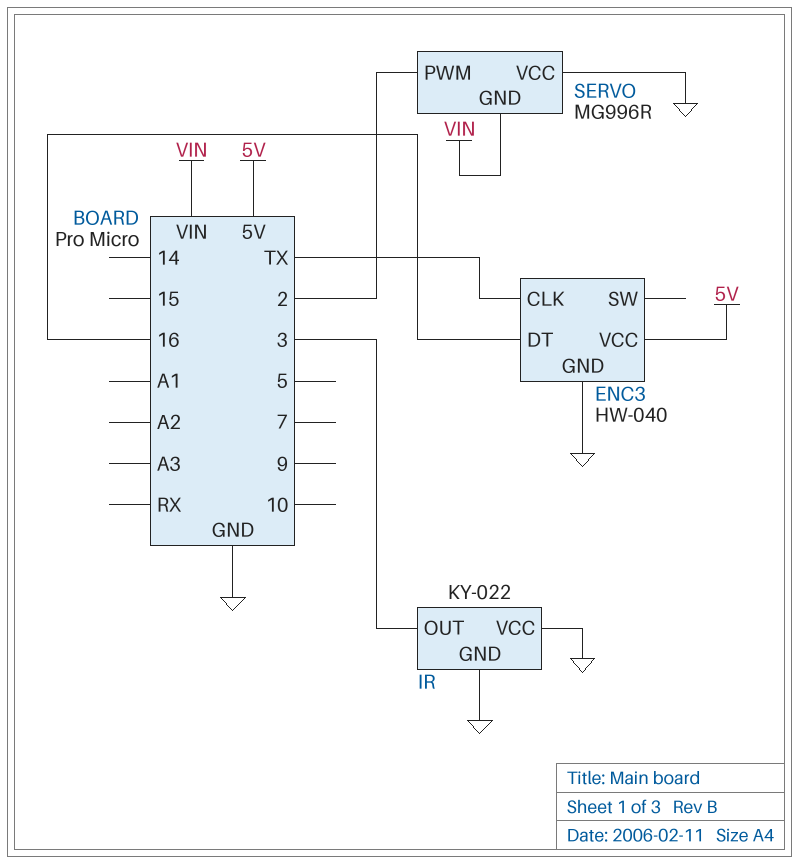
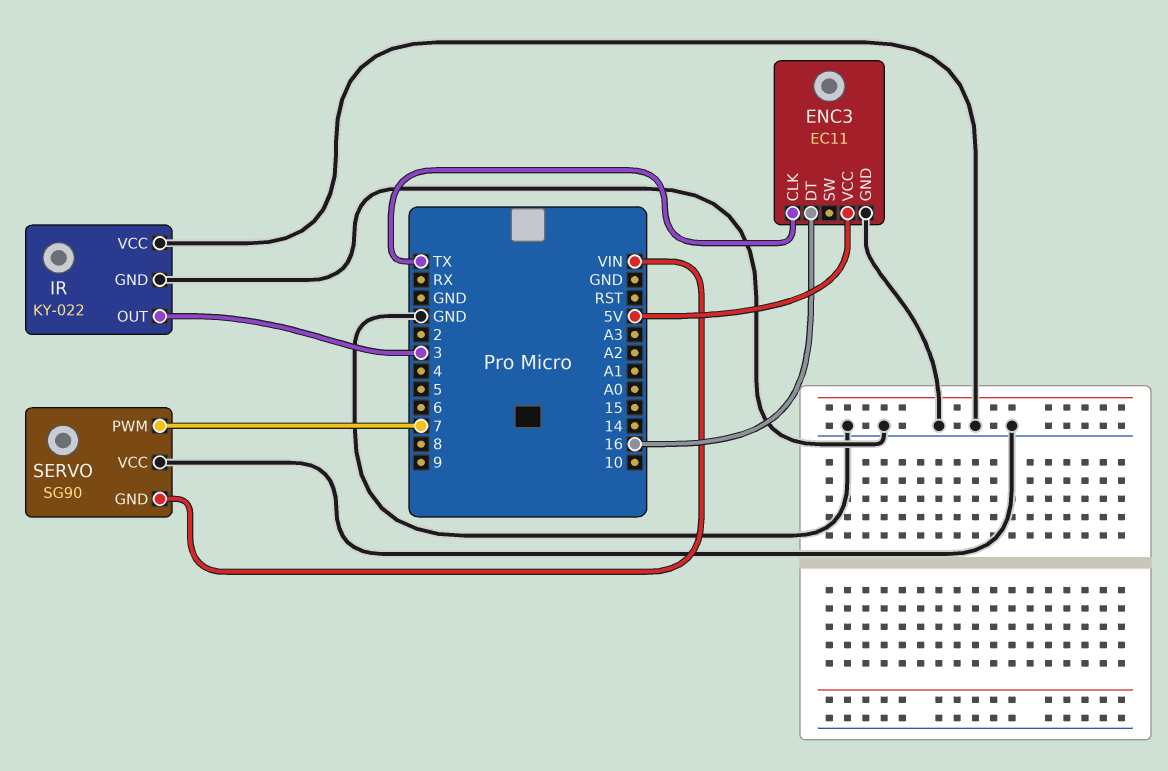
ENC3: HW-040 -> EC11
SERVO: MG996R -> SG90
SERVO pin PWM: 2 -> 7

